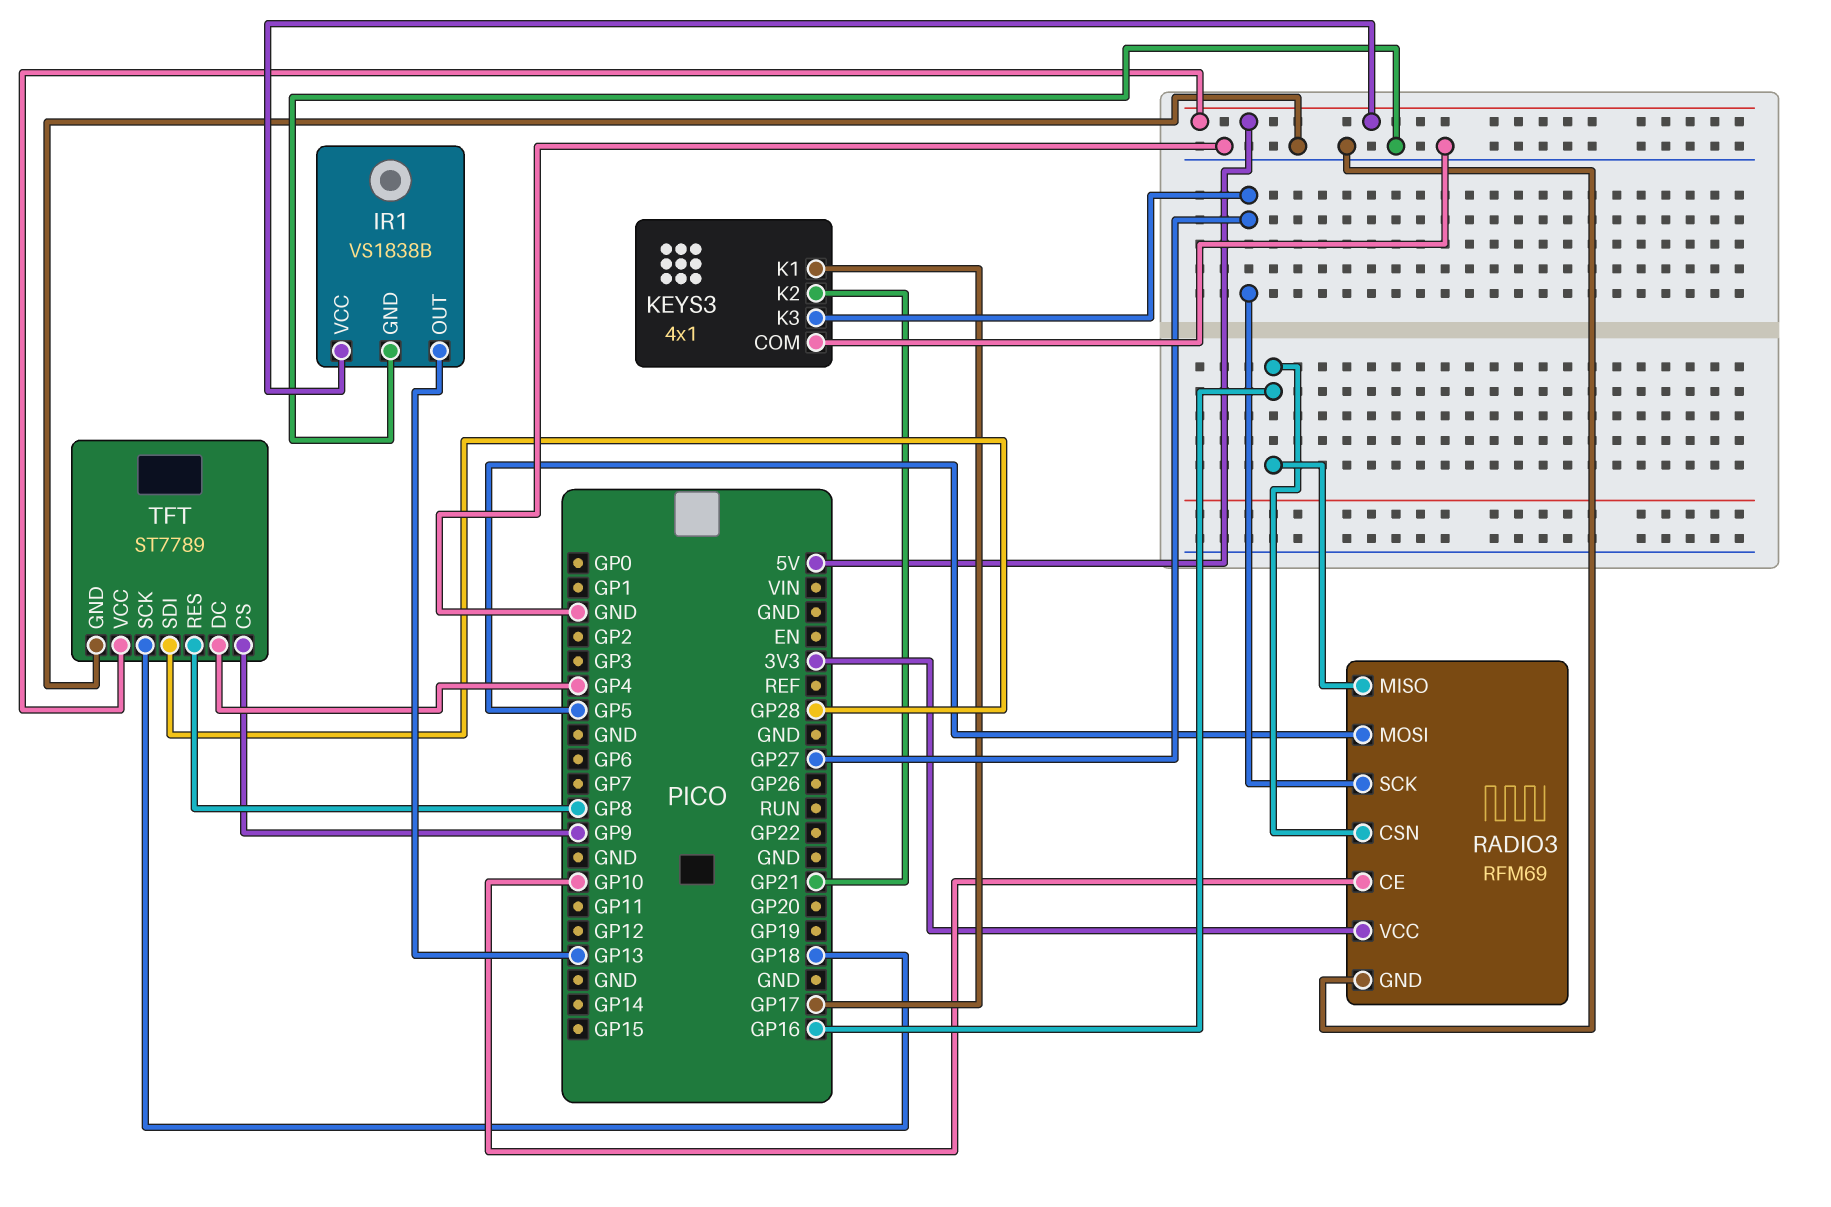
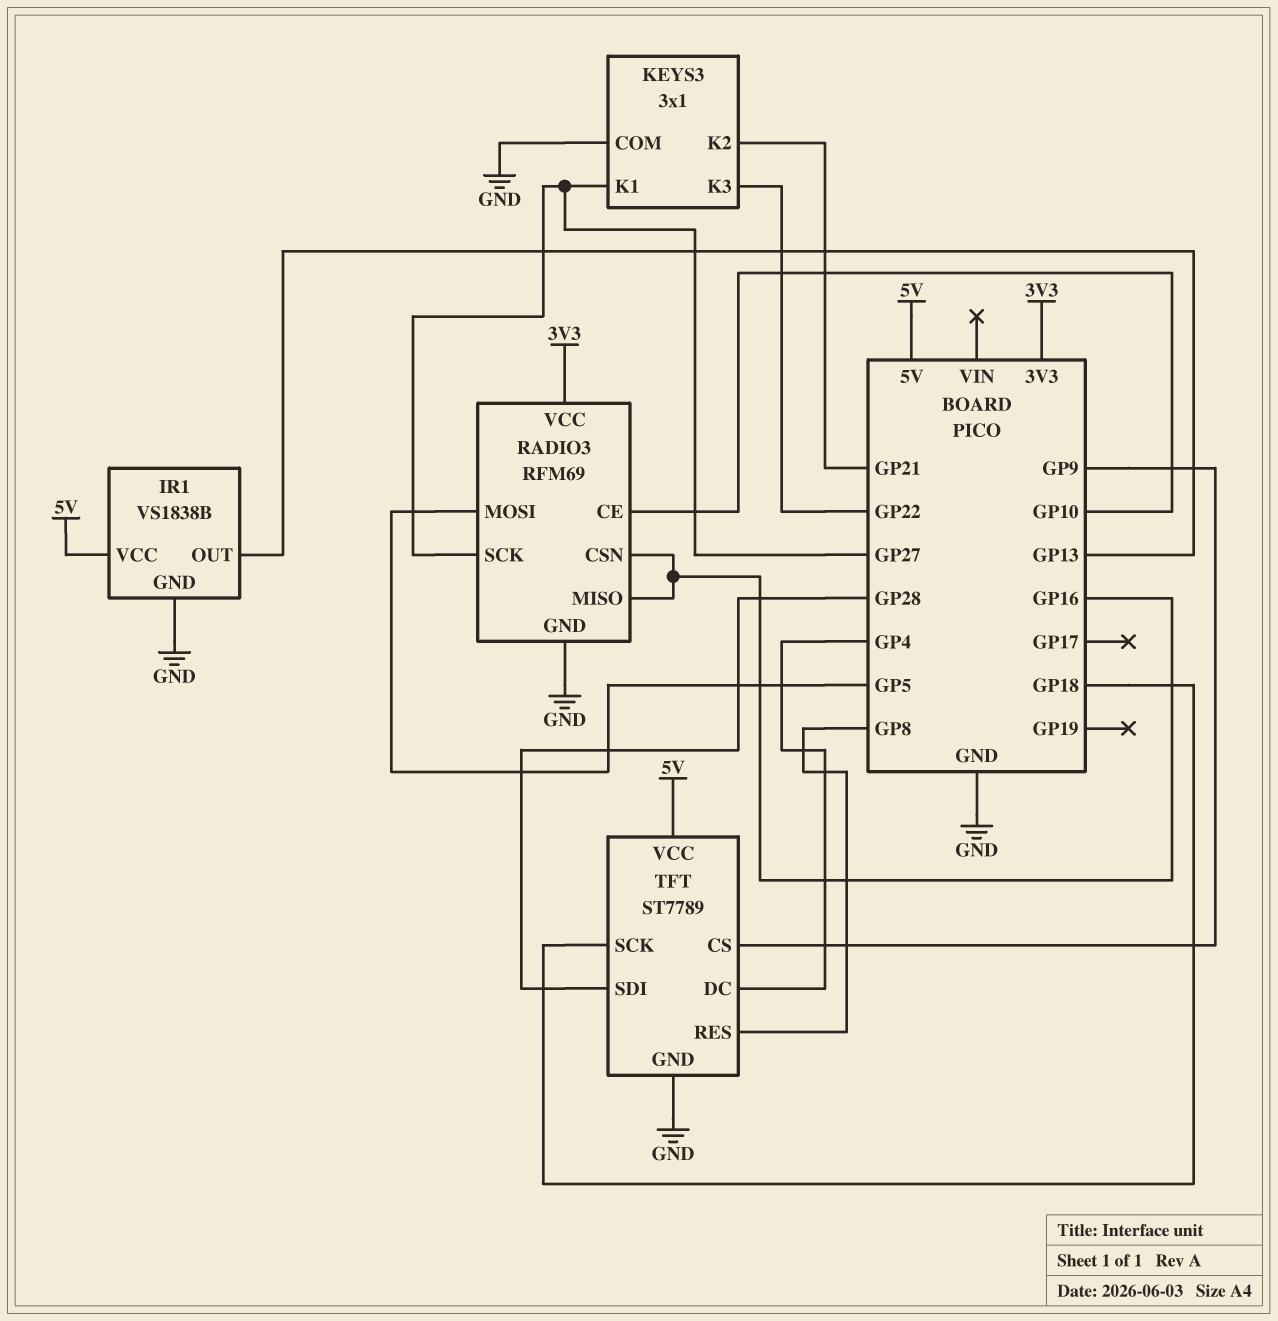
KEYS3: 4x1 -> 3x1
KEYS3 pin K1: GP17 -> GP27
KEYS3 pin K3: GP27 -> GP22

